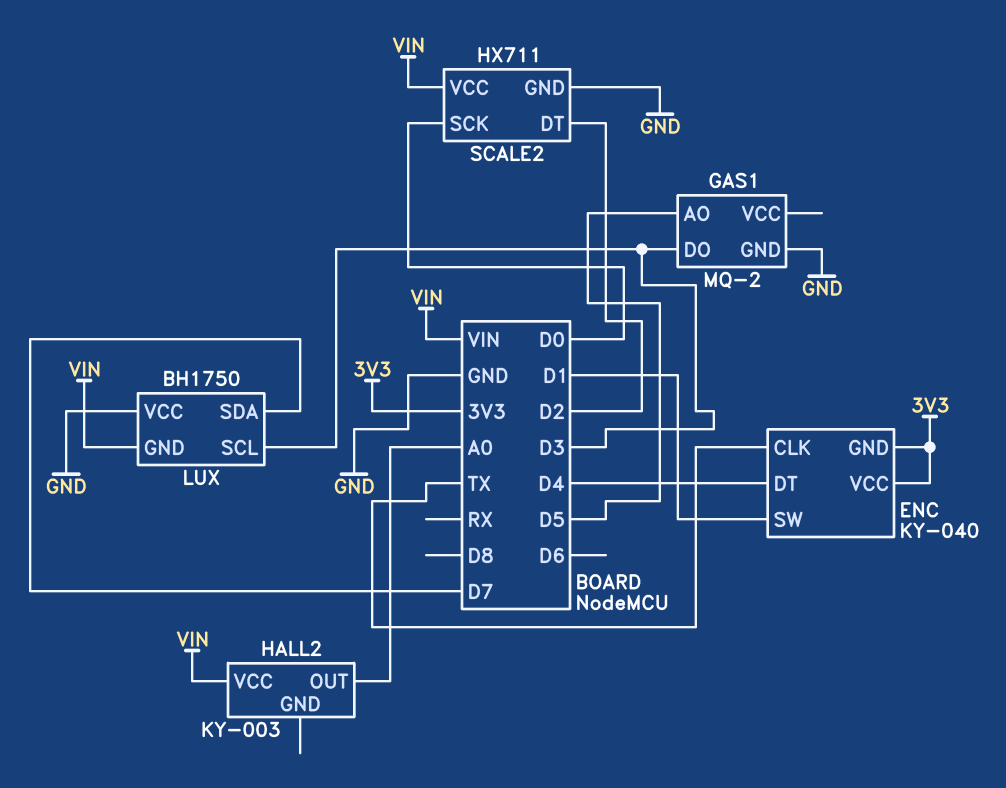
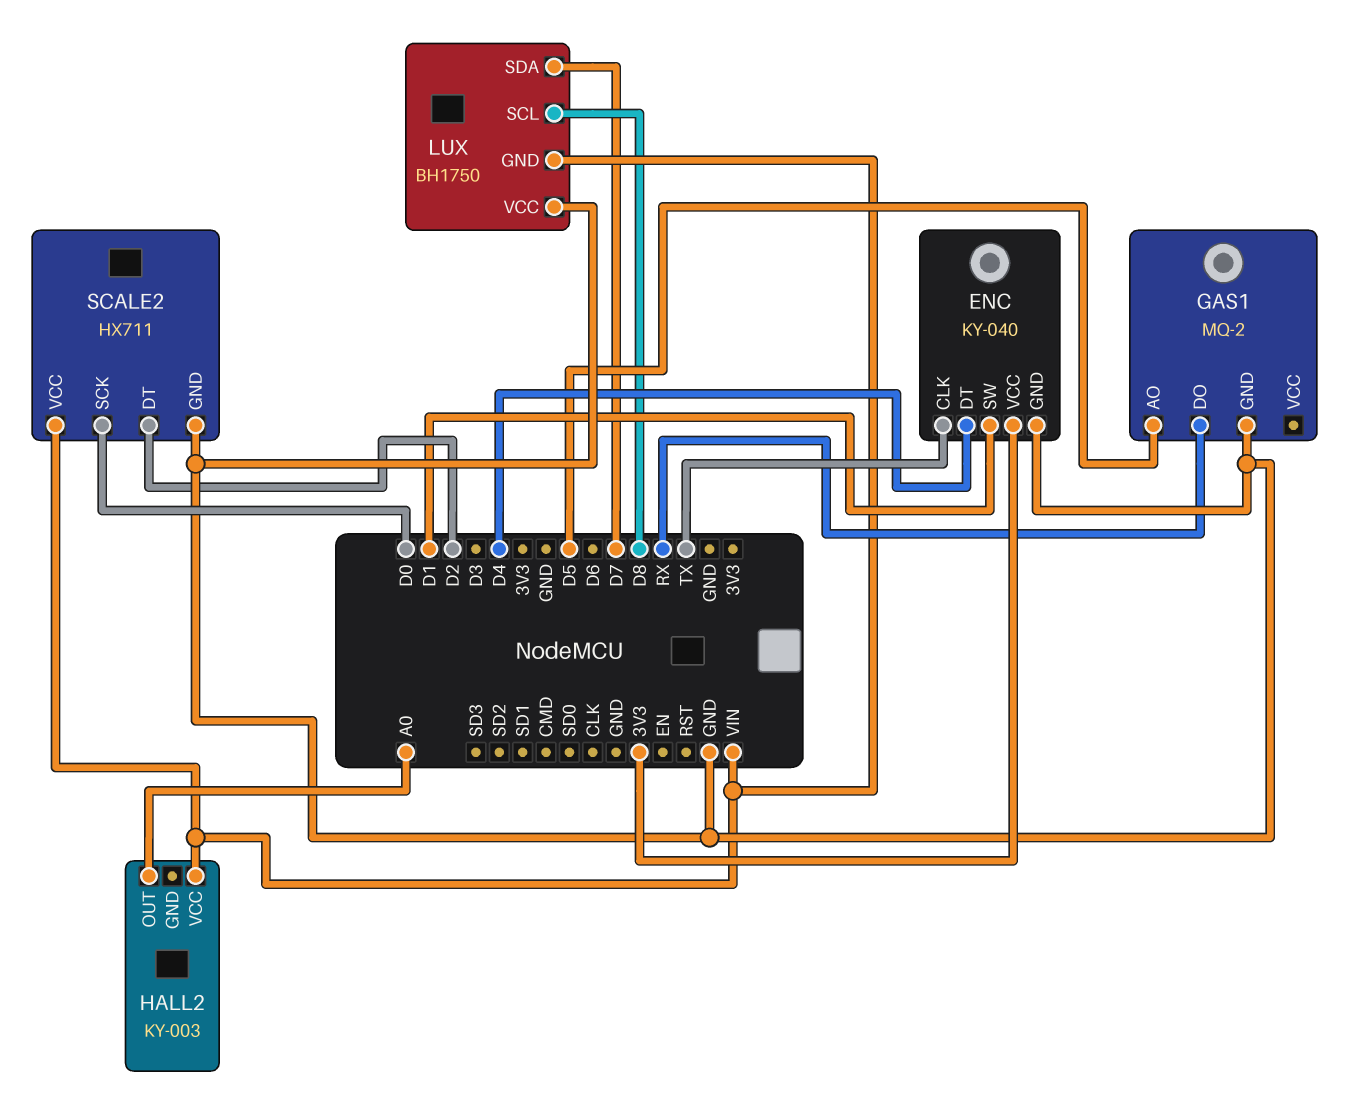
ENC pin GND: 3V3 -> GND
GAS1 pin DO: D3 -> RX
LUX pin SCL: D3 -> D8

